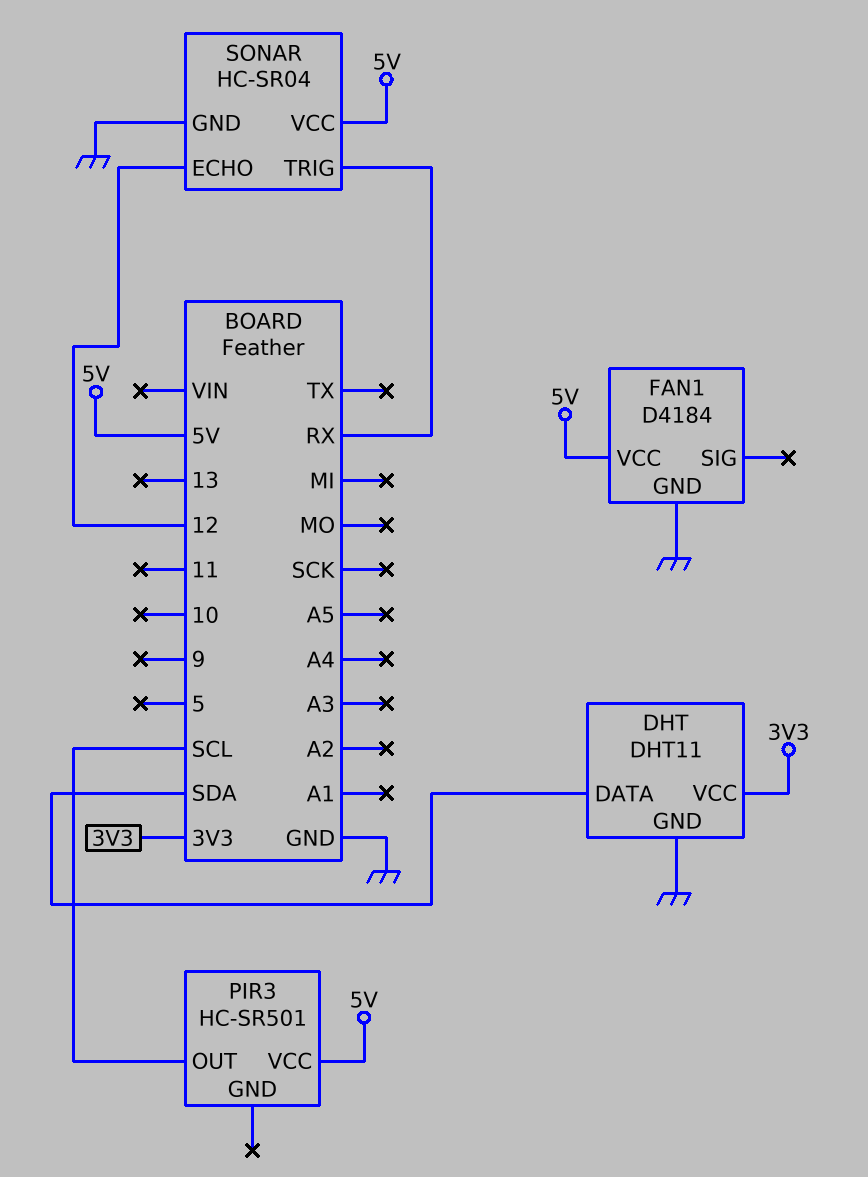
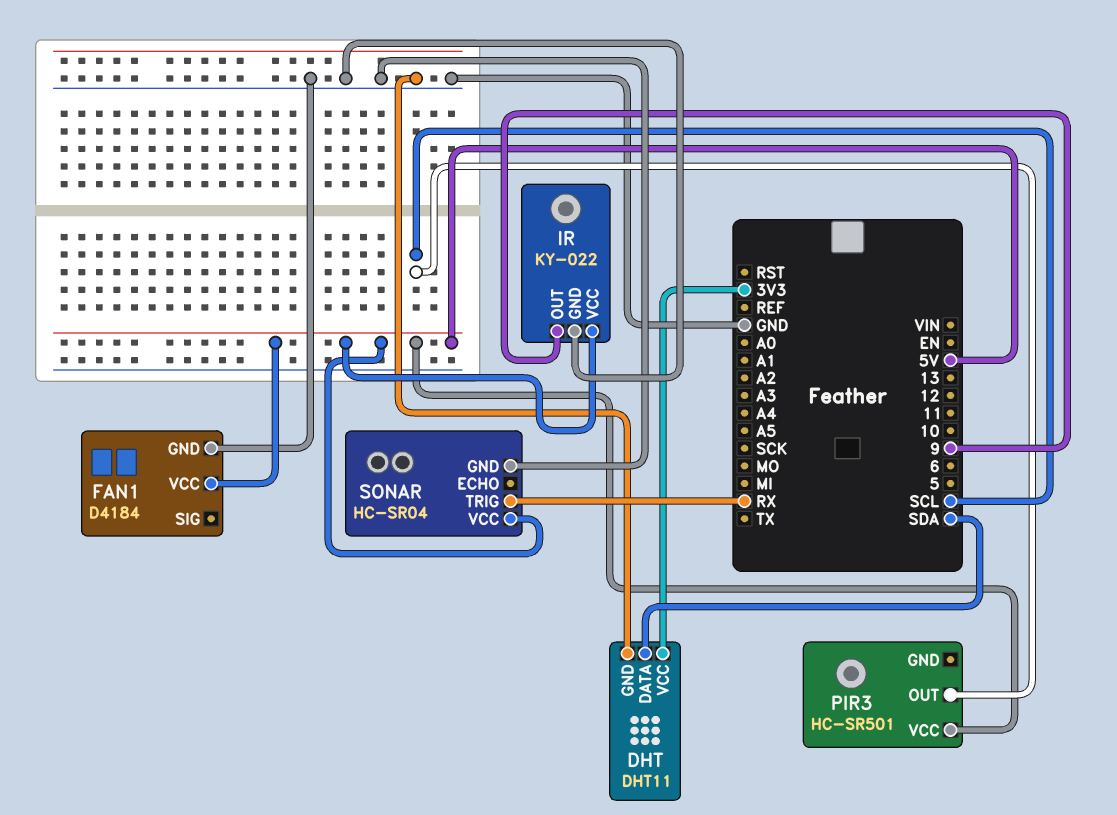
IR: none -> KY-022
IR pin GND: none -> GND
IR pin OUT: none -> 9
IR pin VCC: none -> 5V
SONAR pin ECHO: 12 -> none

